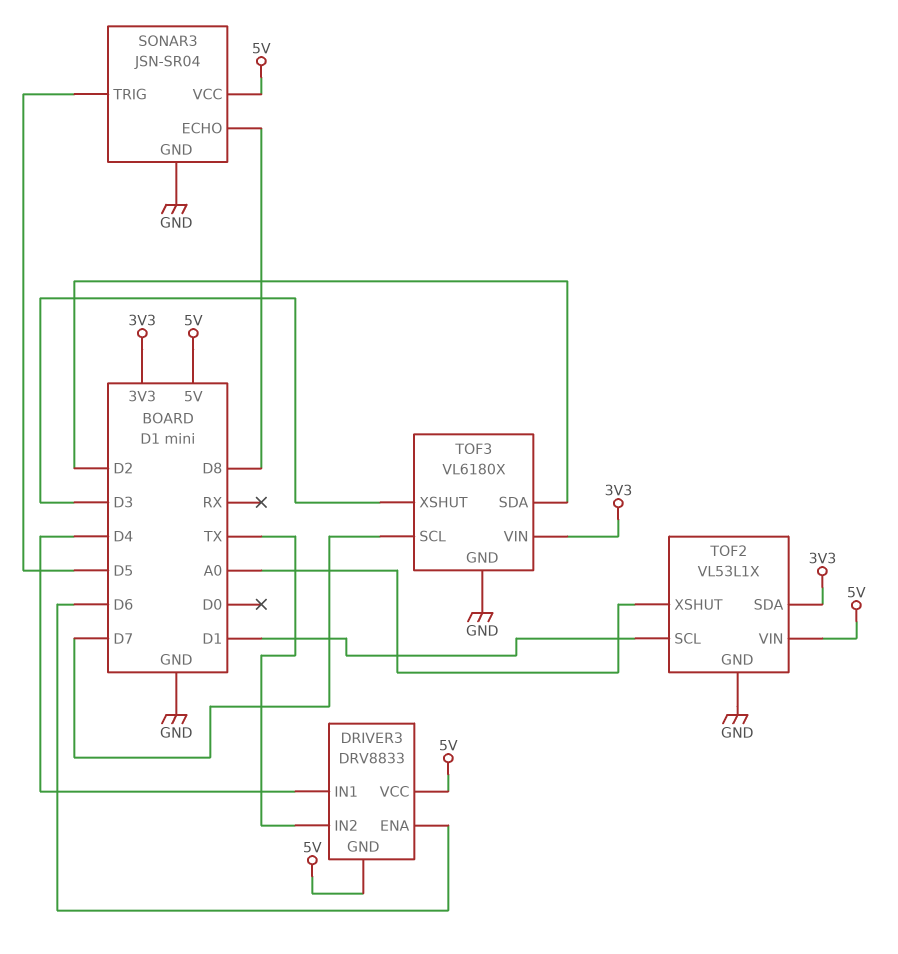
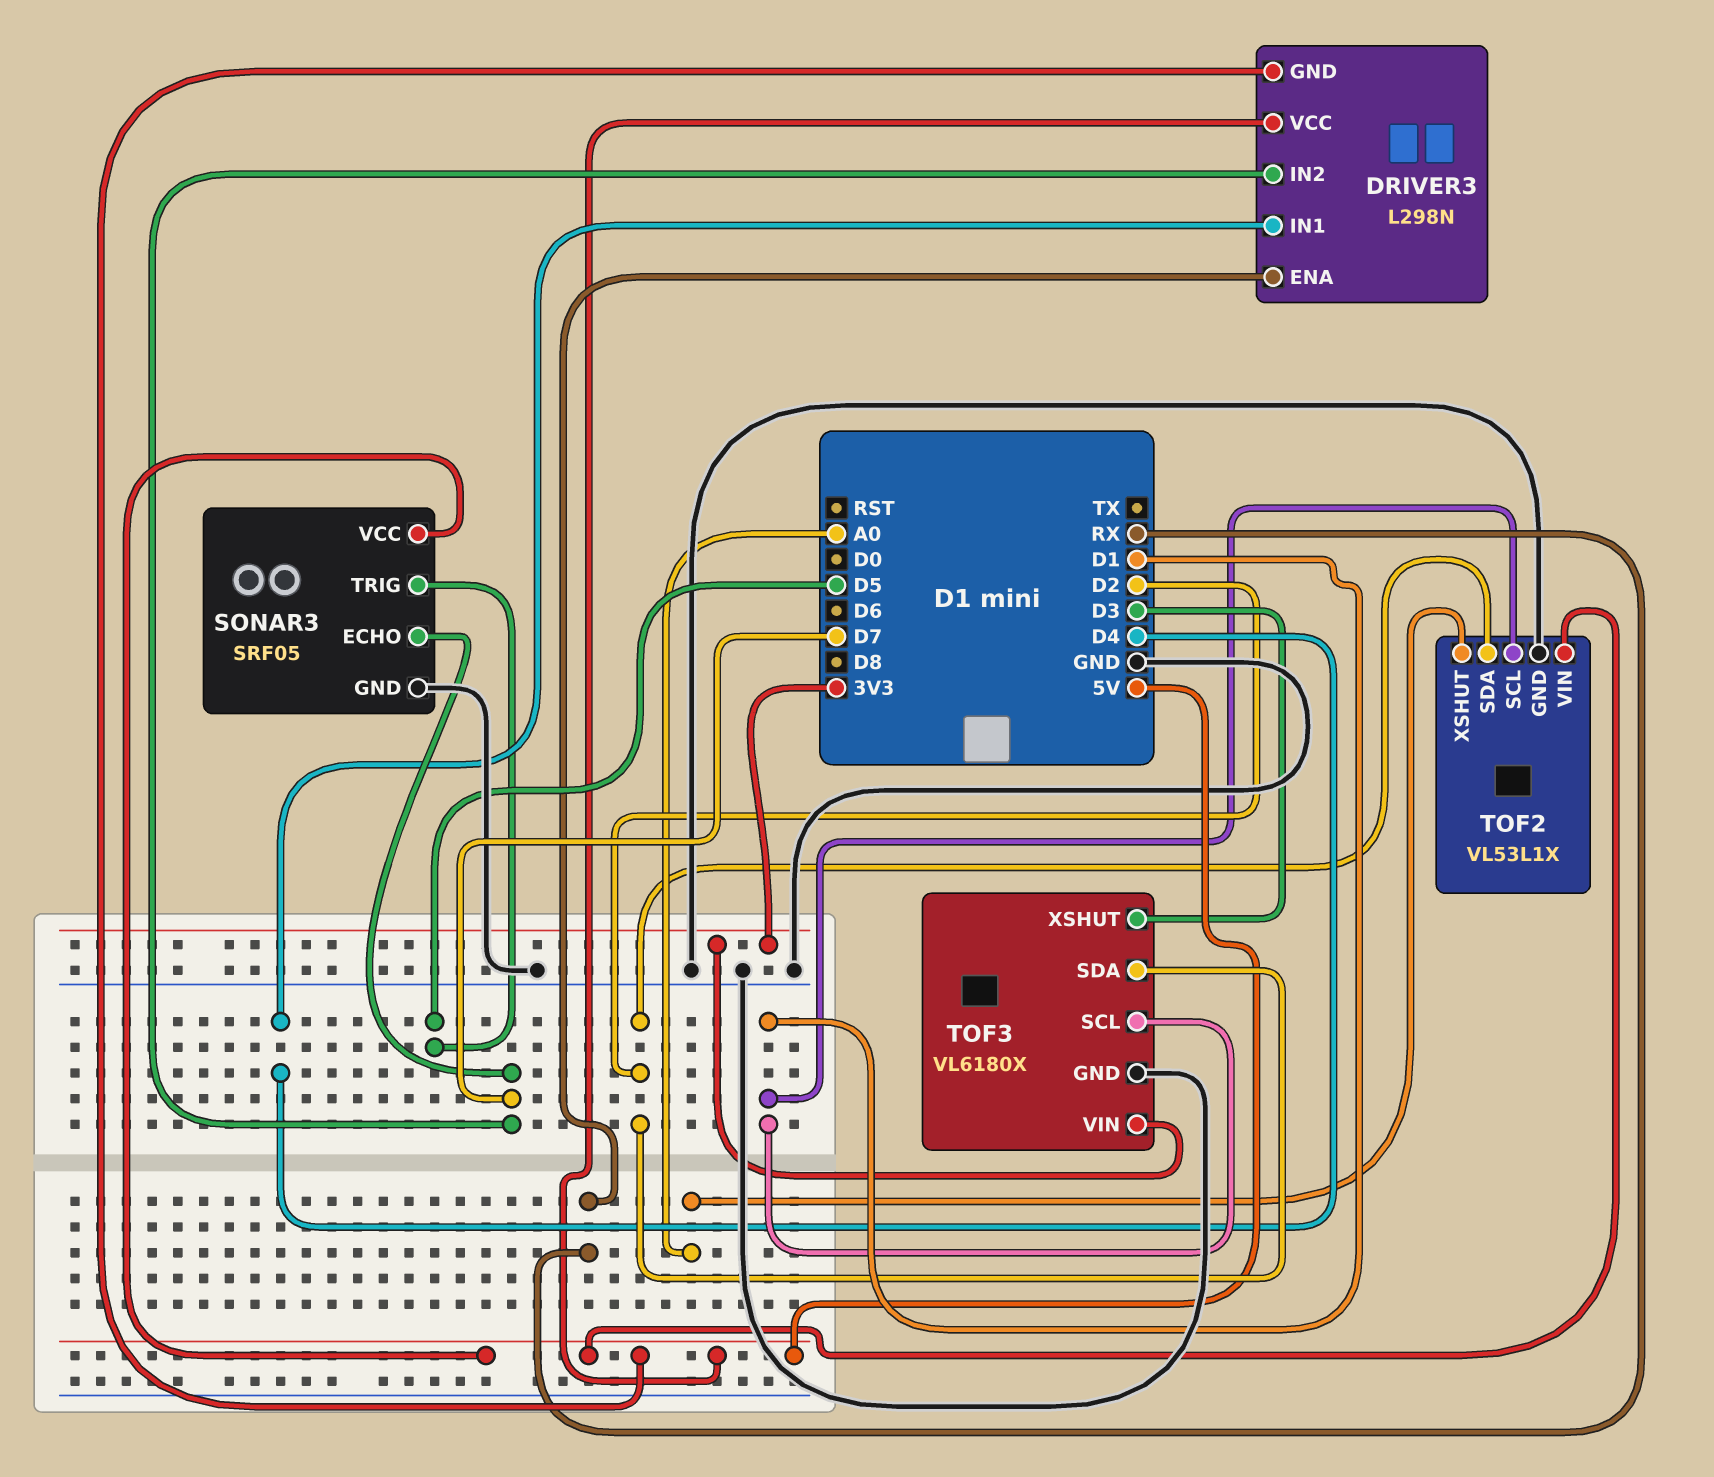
DRIVER3: DRV8833 -> L298N
DRIVER3 pin ENA: D6 -> RX
DRIVER3 pin IN2: TX -> D7
SONAR3: JSN-SR04 -> SRF05
SONAR3 pin ECHO: D8 -> D7
TOF2 pin SDA: 3V3 -> D2
TOF3 pin SCL: D7 -> D1

